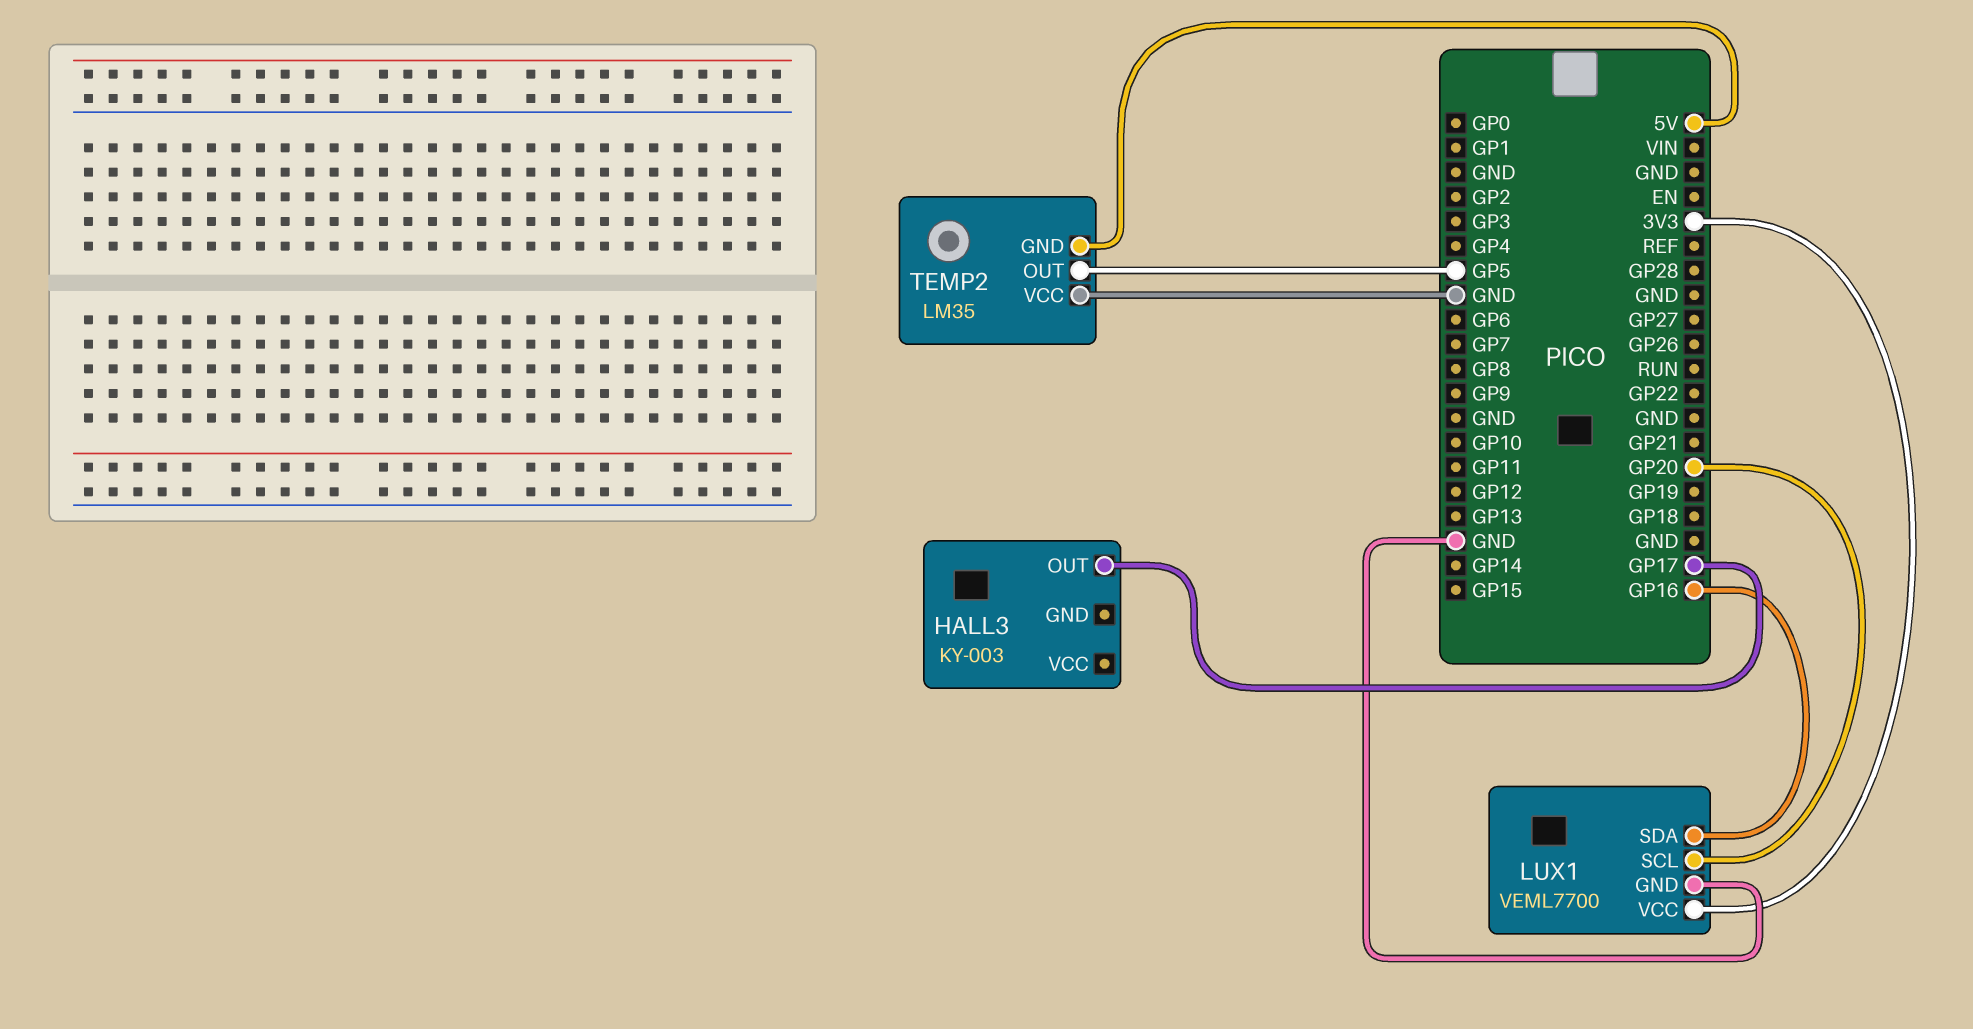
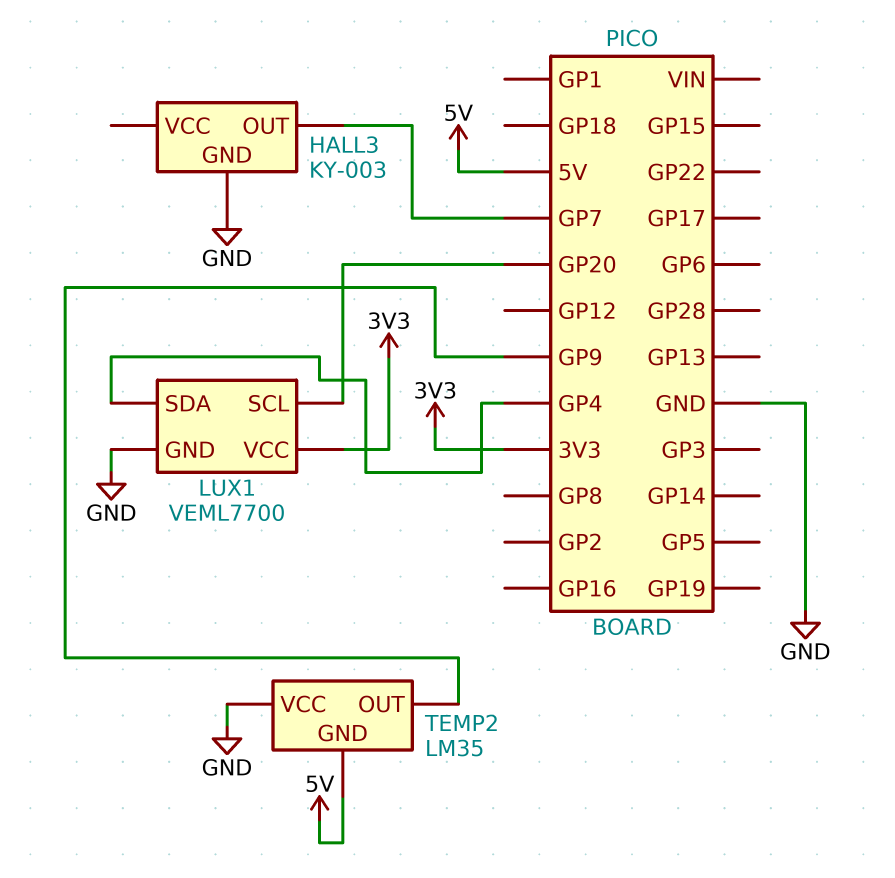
HALL3 pin GND: none -> GND
HALL3 pin OUT: GP17 -> GP7
LUX1 pin SDA: GP16 -> GP4
TEMP2 pin OUT: GP5 -> GP9

